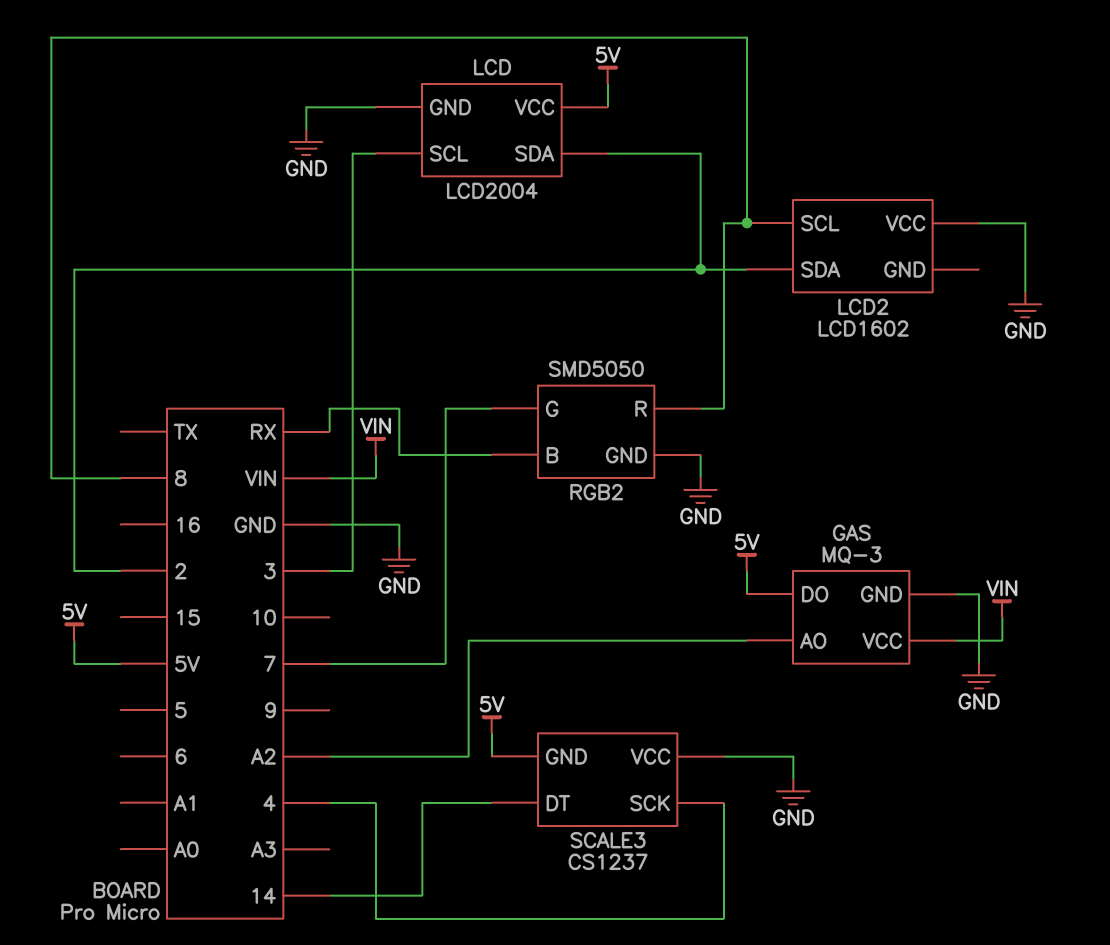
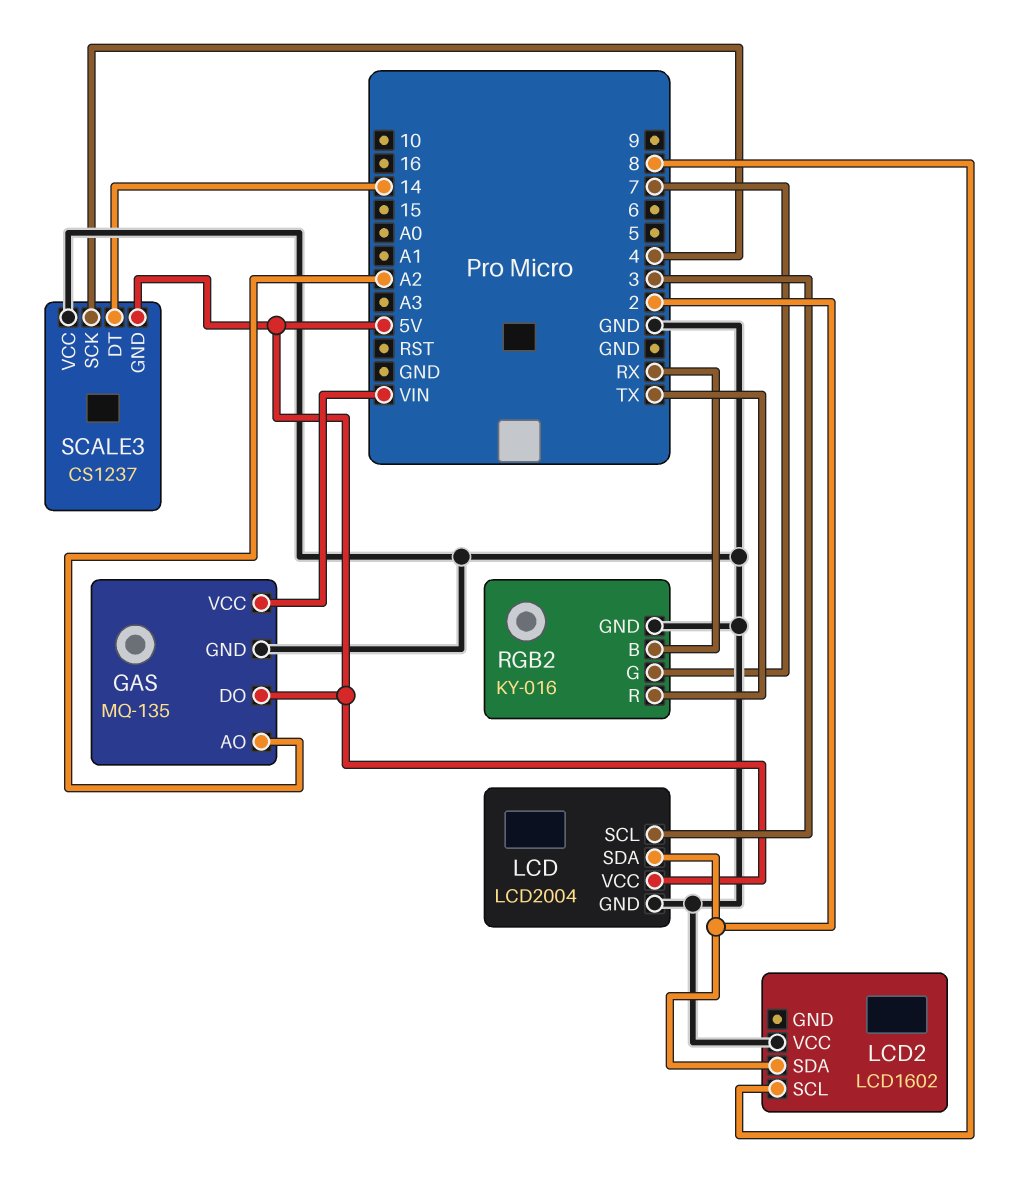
GAS: MQ-3 -> MQ-135
RGB2: SMD5050 -> KY-016
RGB2 pin R: 8 -> TX

